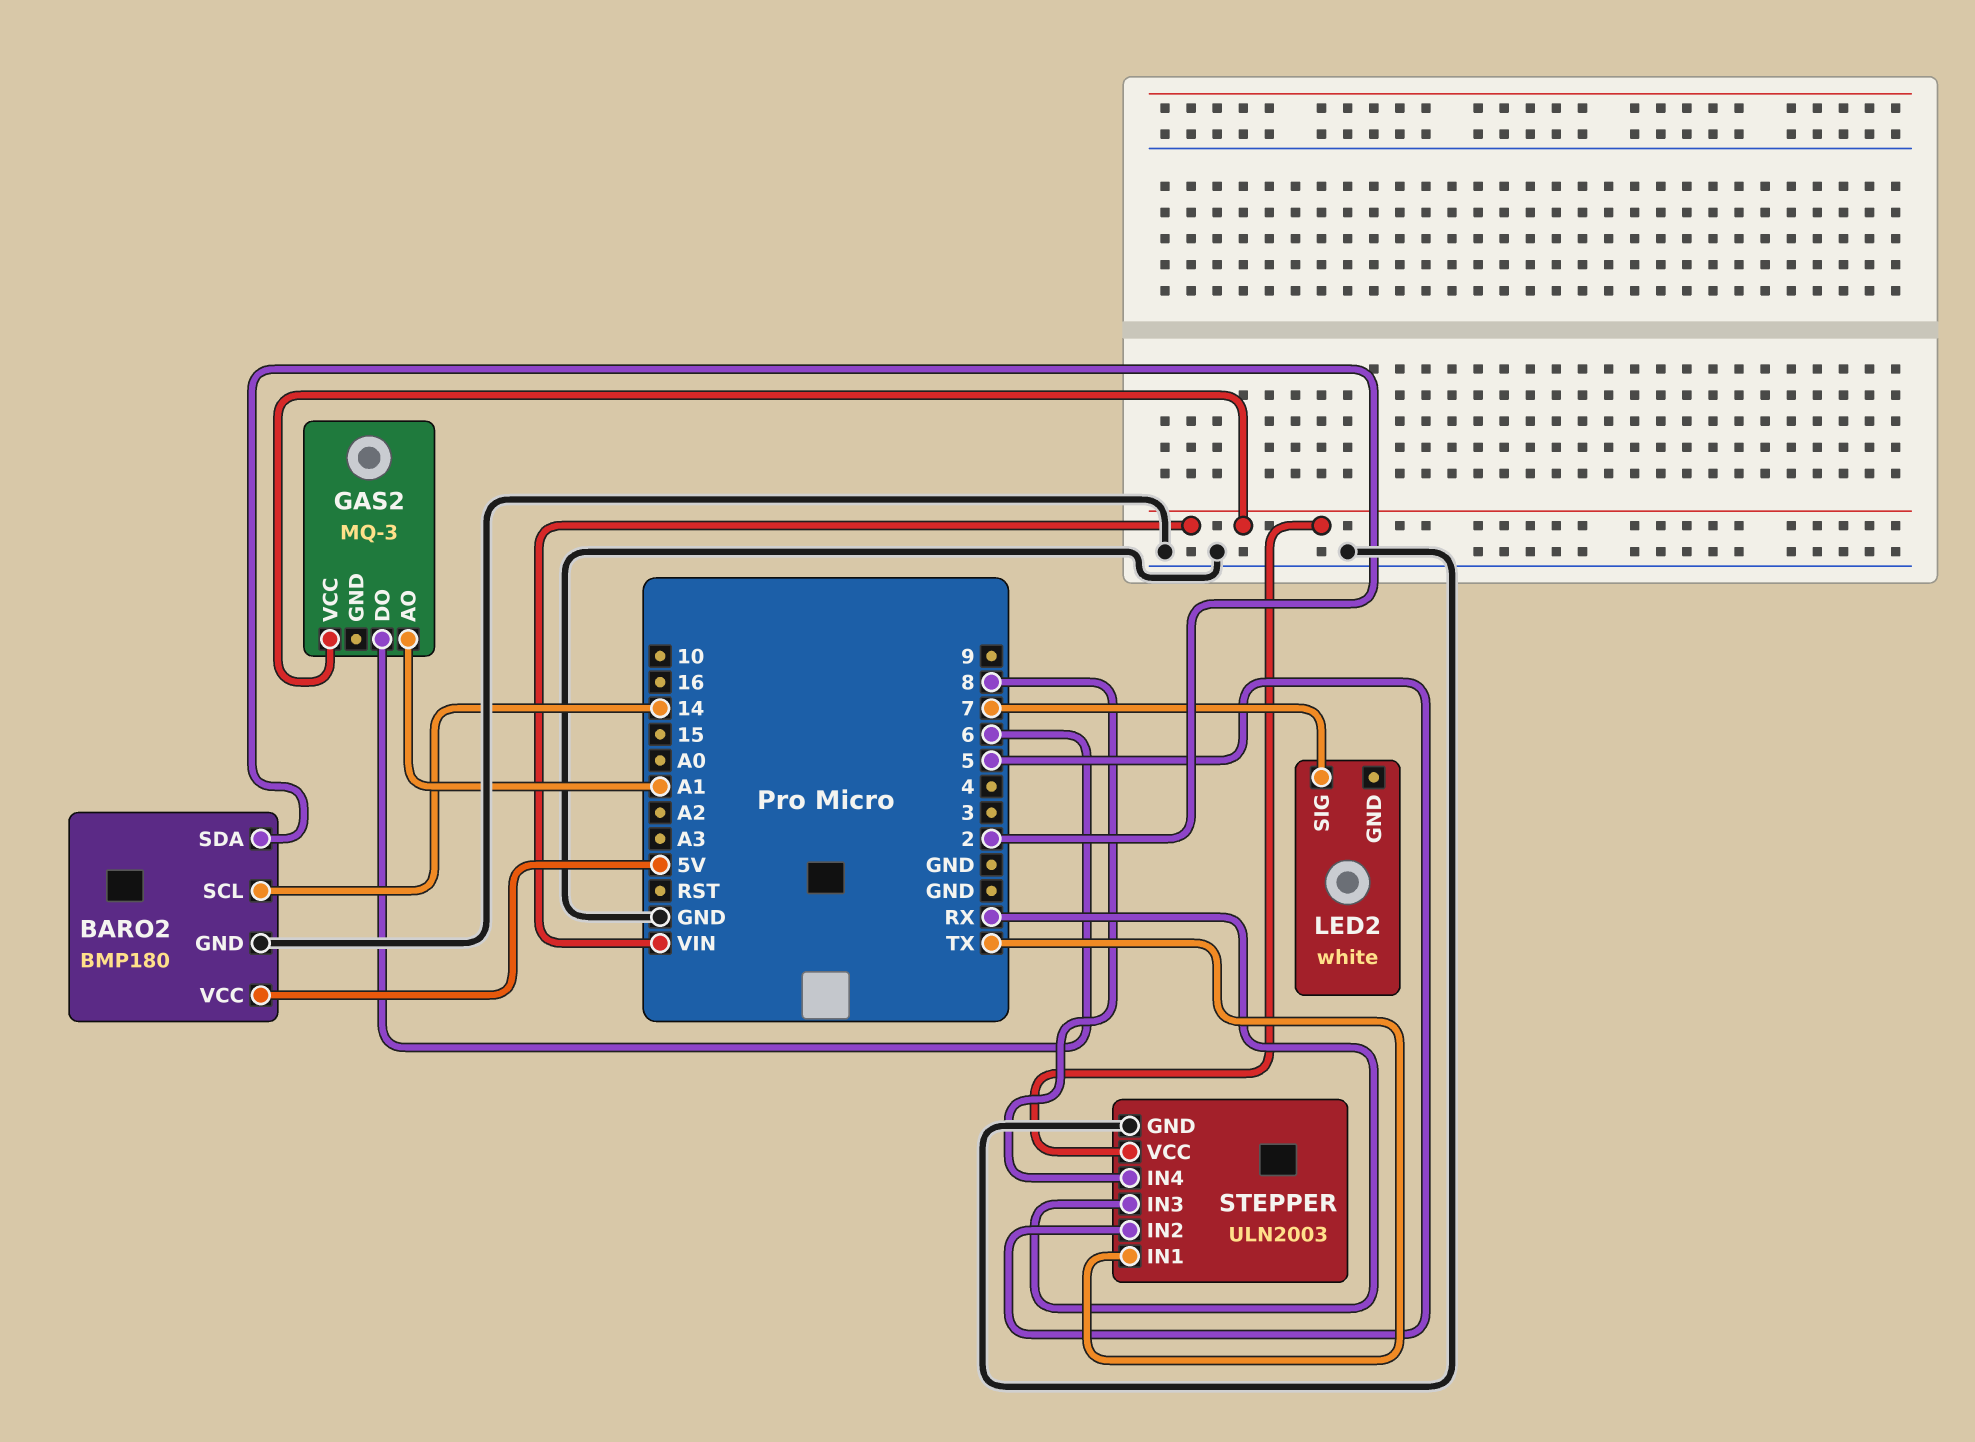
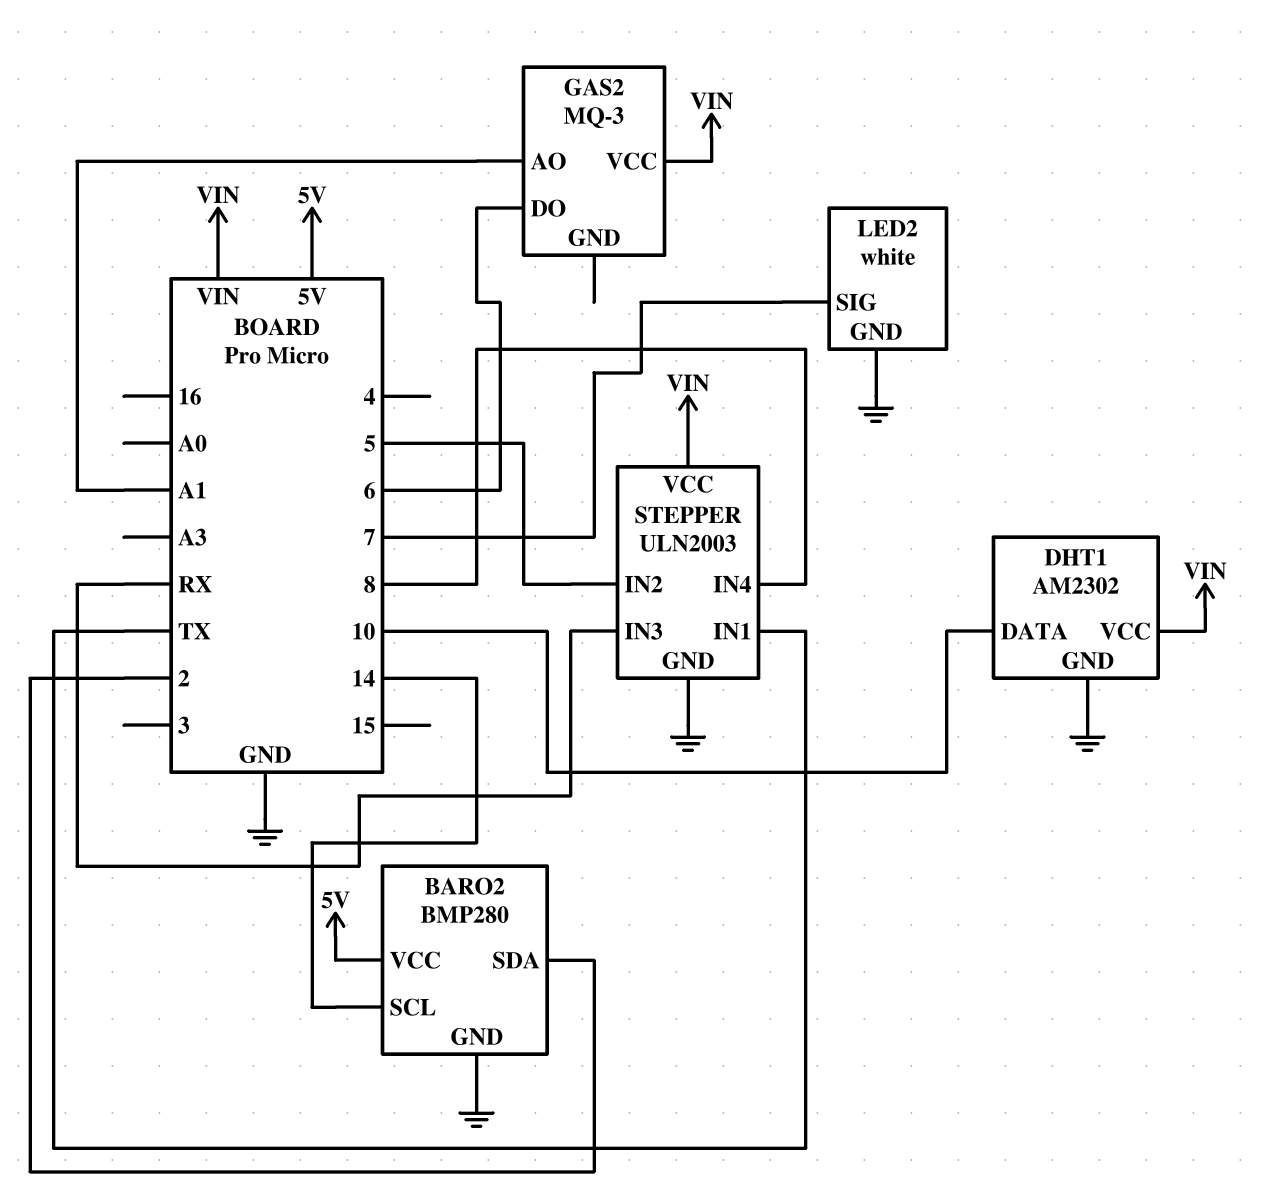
BARO2: BMP180 -> BMP280
DHT1: none -> AM2302
DHT1 pin DATA: none -> 10
DHT1 pin GND: none -> GND
DHT1 pin VCC: none -> VIN
LED2 pin GND: none -> GND

